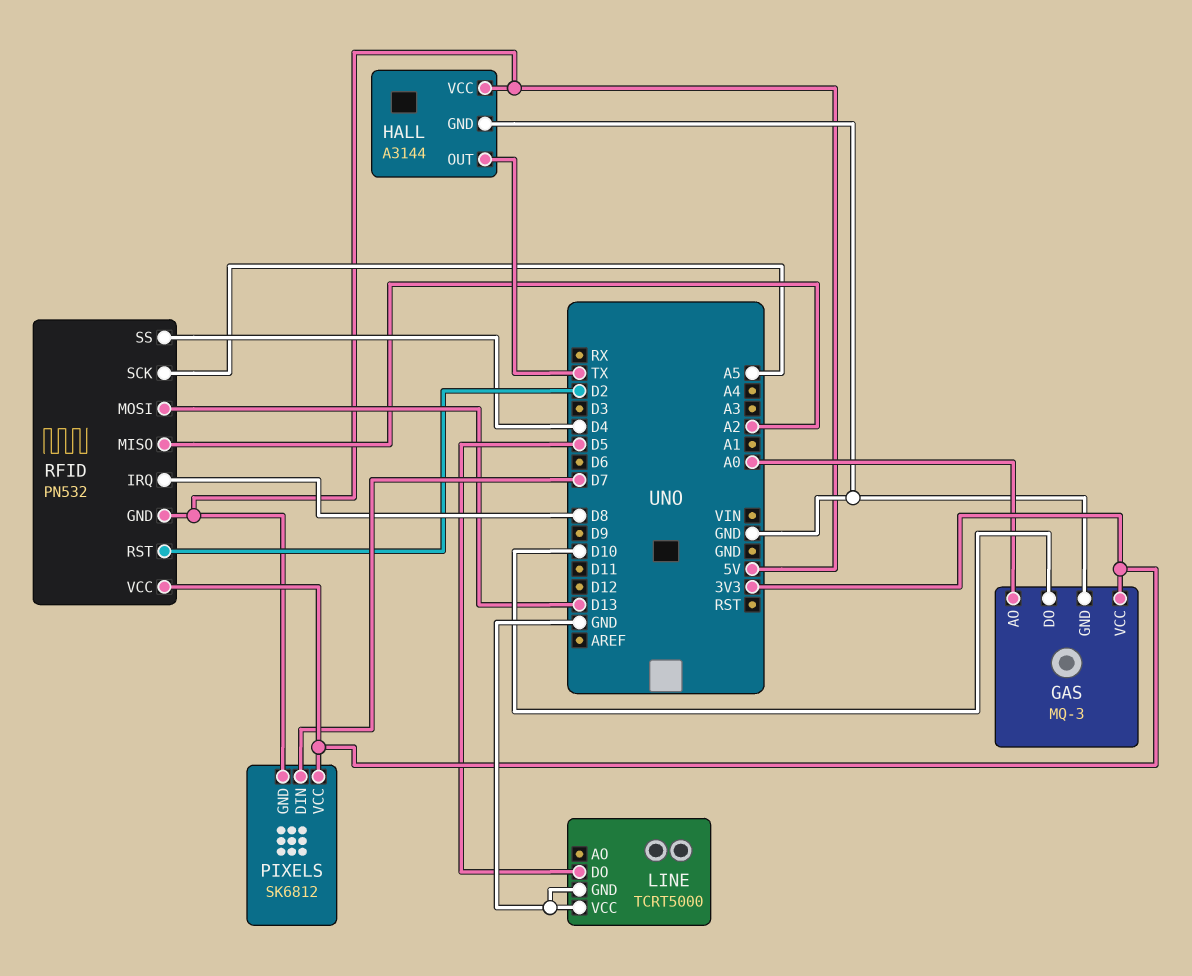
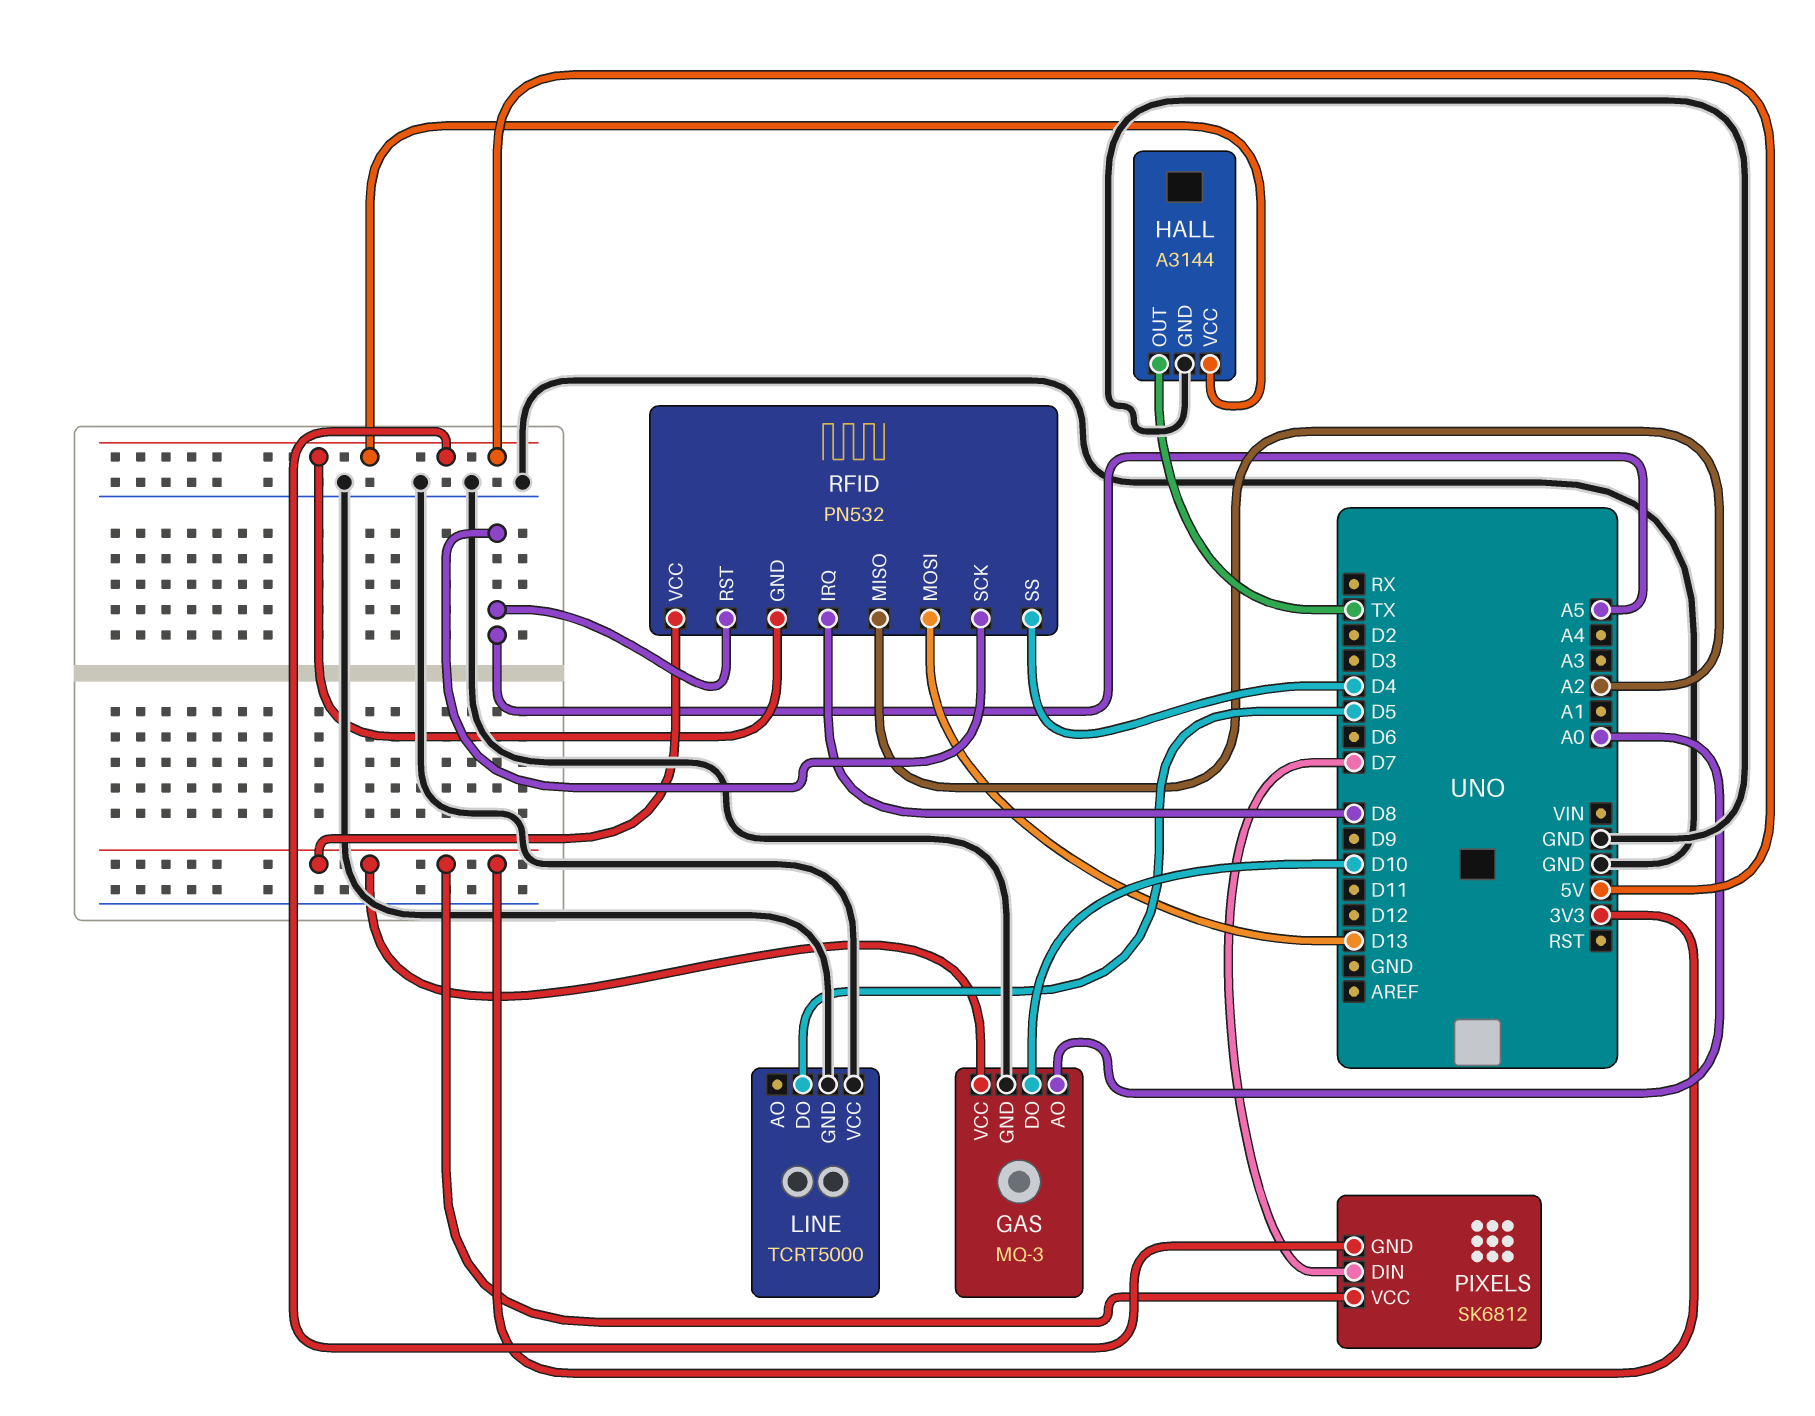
RFID pin RST: D2 -> A5

